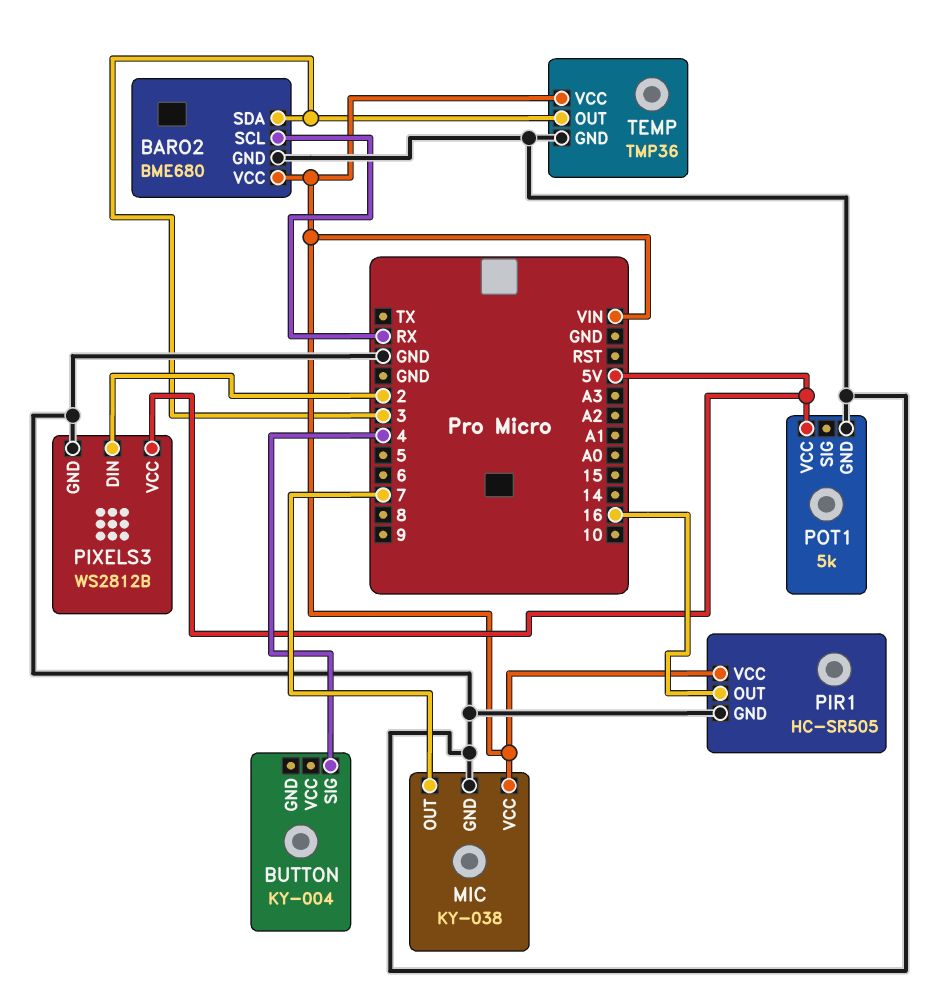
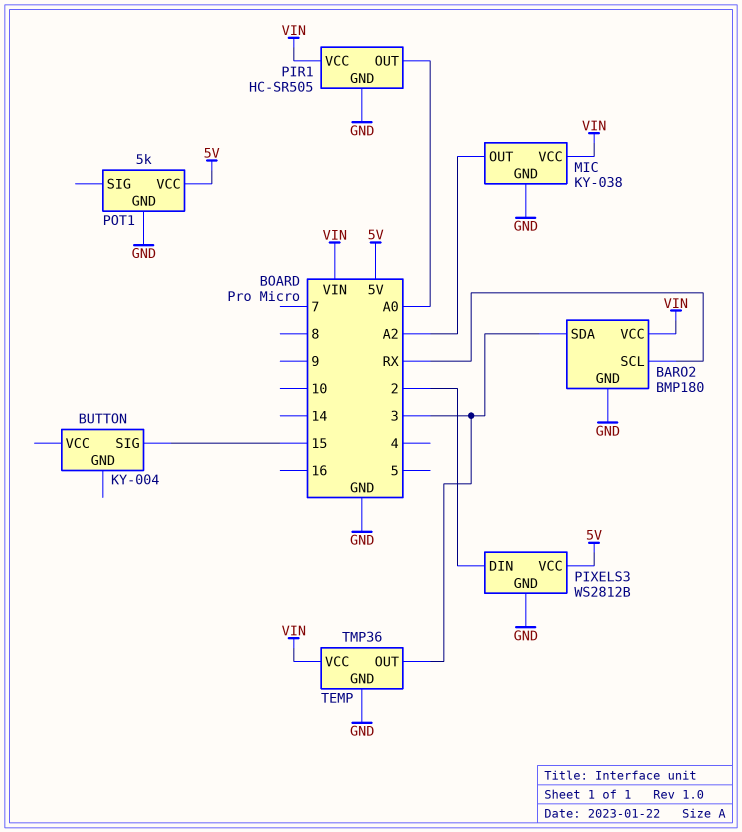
BARO2: BME680 -> BMP180
BUTTON pin SIG: 4 -> 15
MIC pin OUT: 7 -> A2
PIR1 pin OUT: 16 -> A0

